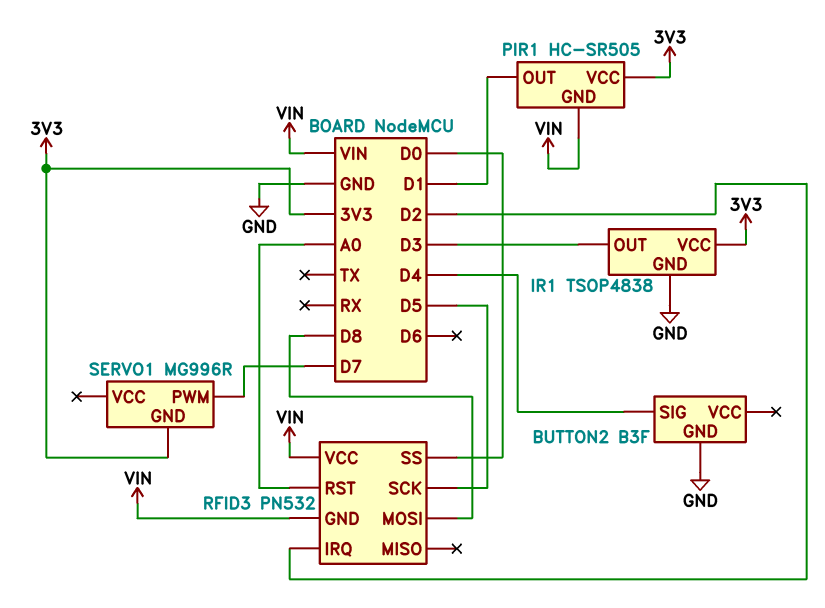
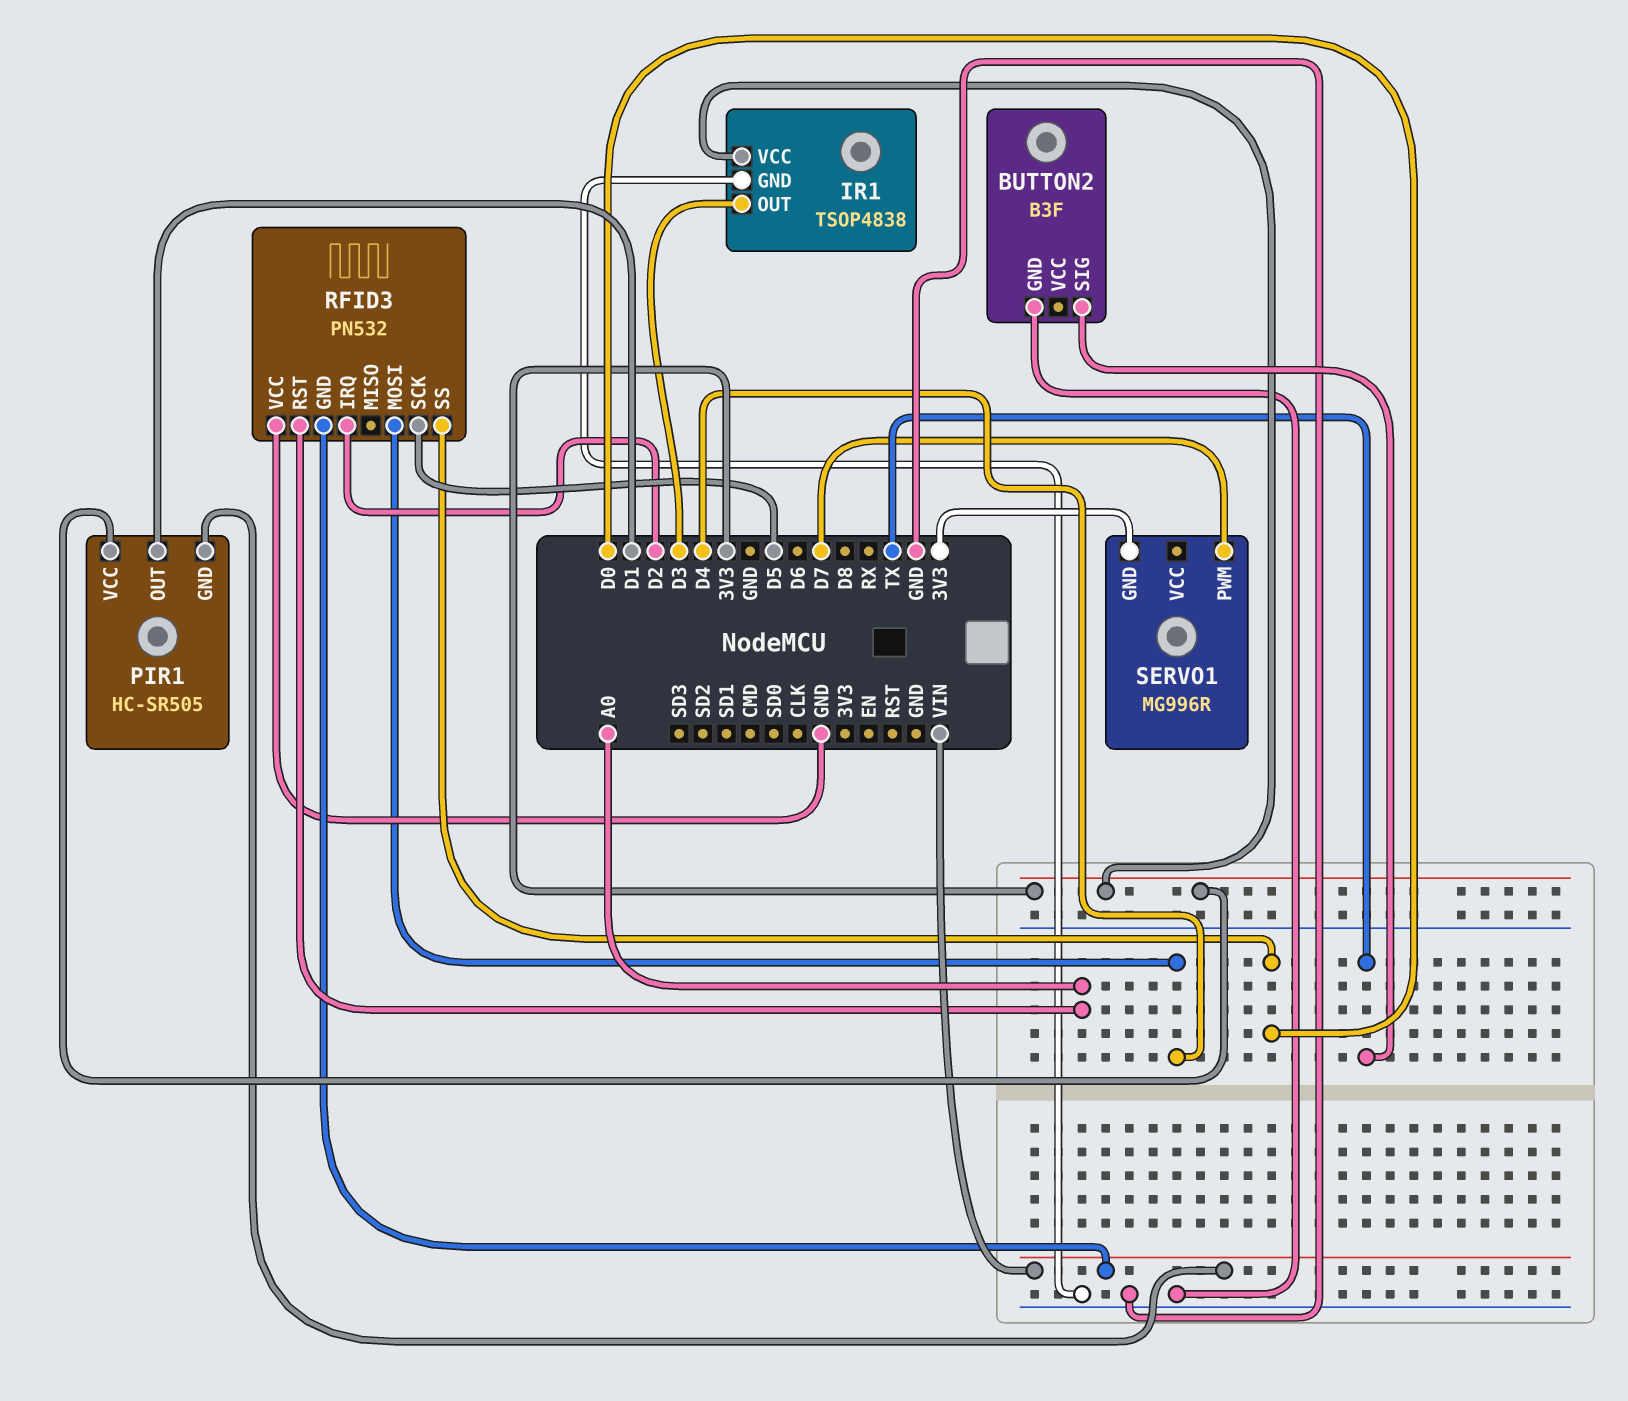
BUTTON2 pin SIG: D4 -> TX
RFID3 pin MOSI: D8 -> D4
RFID3 pin VCC: VIN -> GND

